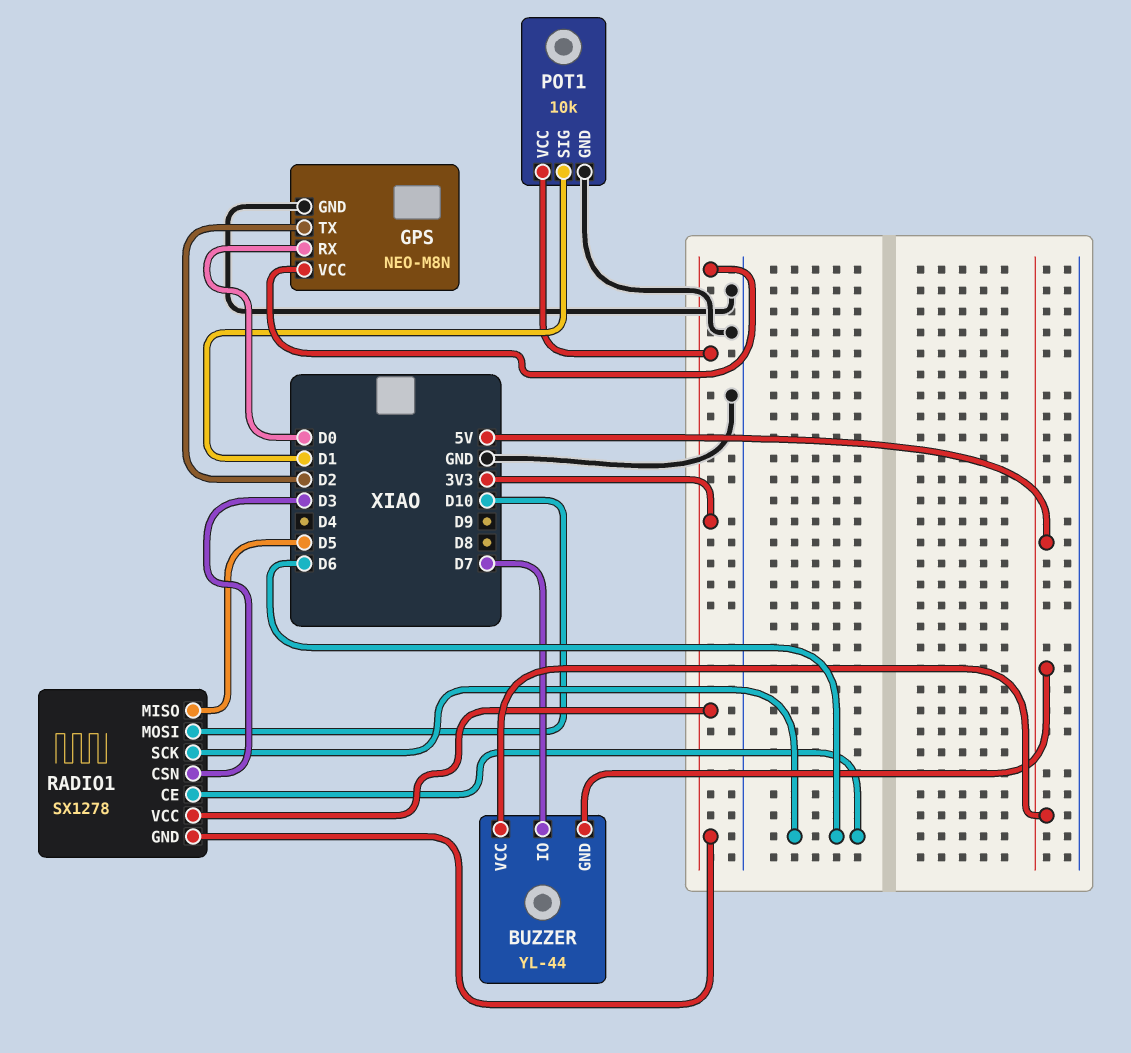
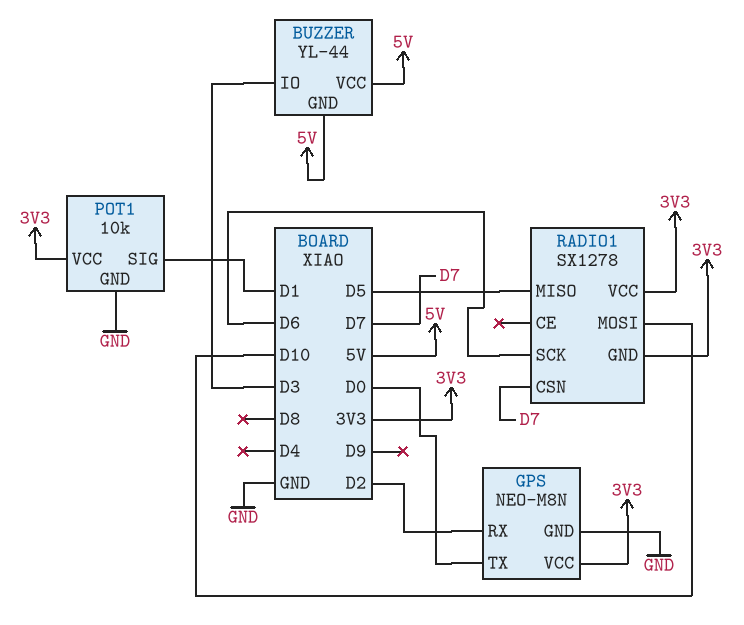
BUZZER pin IO: D7 -> D3
GPS pin RX: D0 -> D2
GPS pin TX: D2 -> D0
RADIO1 pin CE: D6 -> none
RADIO1 pin CSN: D3 -> D7

